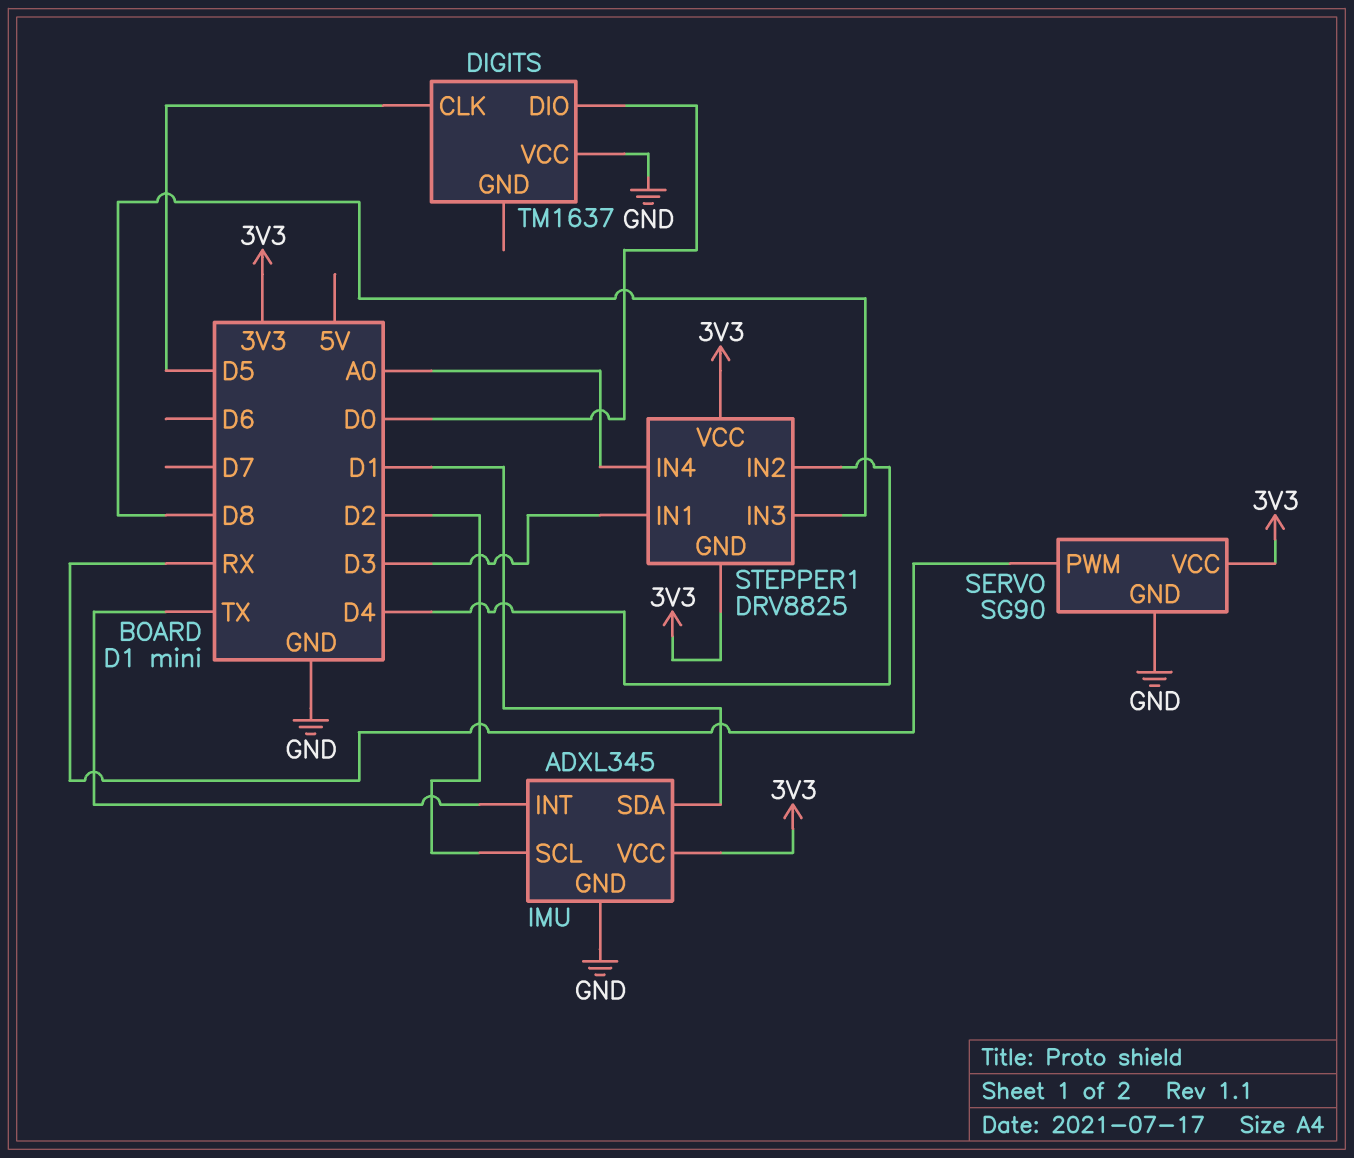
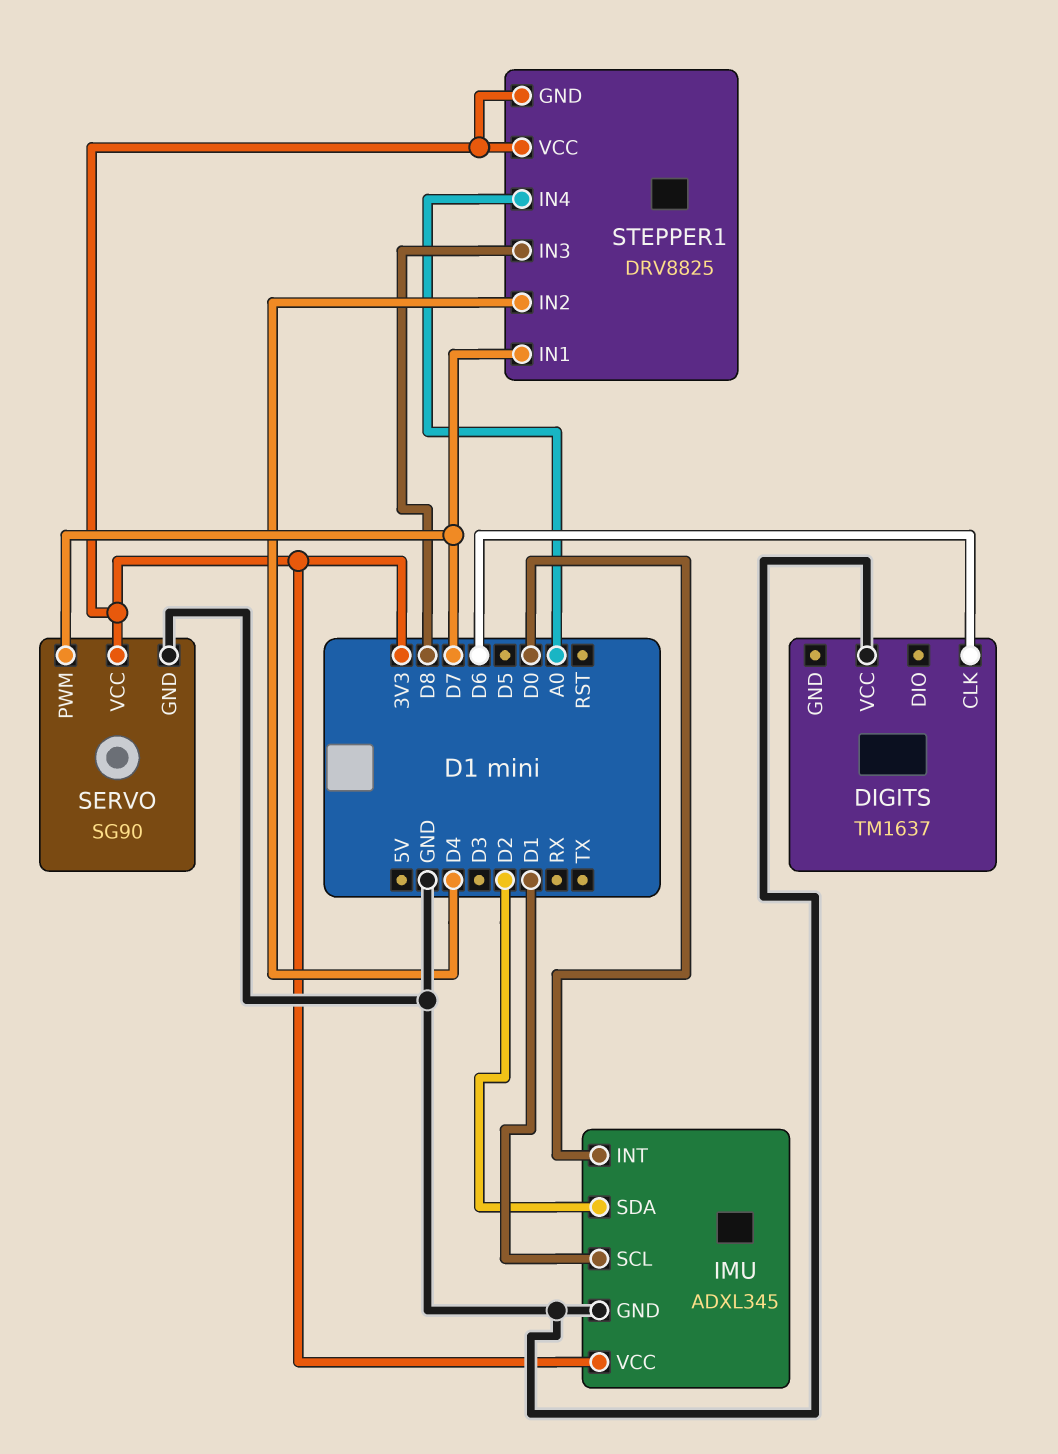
DIGITS pin CLK: D5 -> D6
DIGITS pin DIO: D0 -> none
IMU pin INT: TX -> D0
IMU pin SCL: D2 -> D1
IMU pin SDA: D1 -> D2
SERVO pin PWM: RX -> D7
STEPPER1 pin IN1: D3 -> D7

